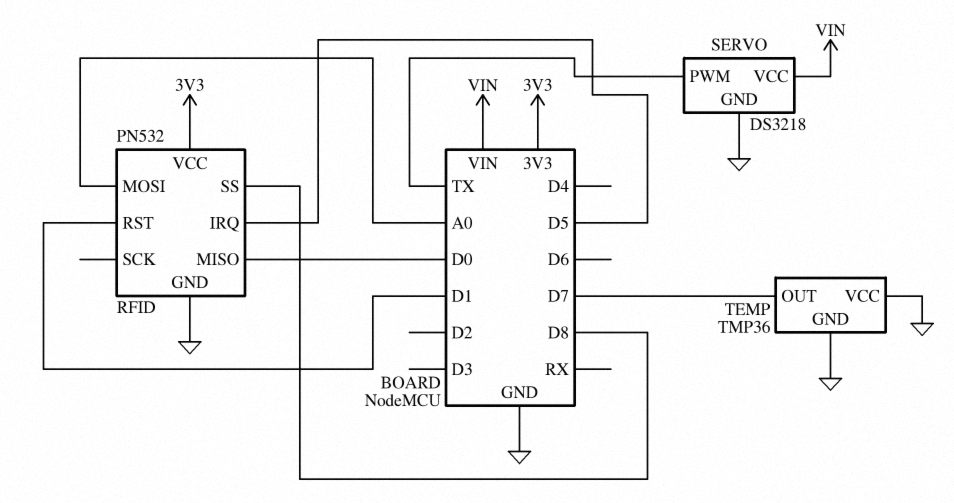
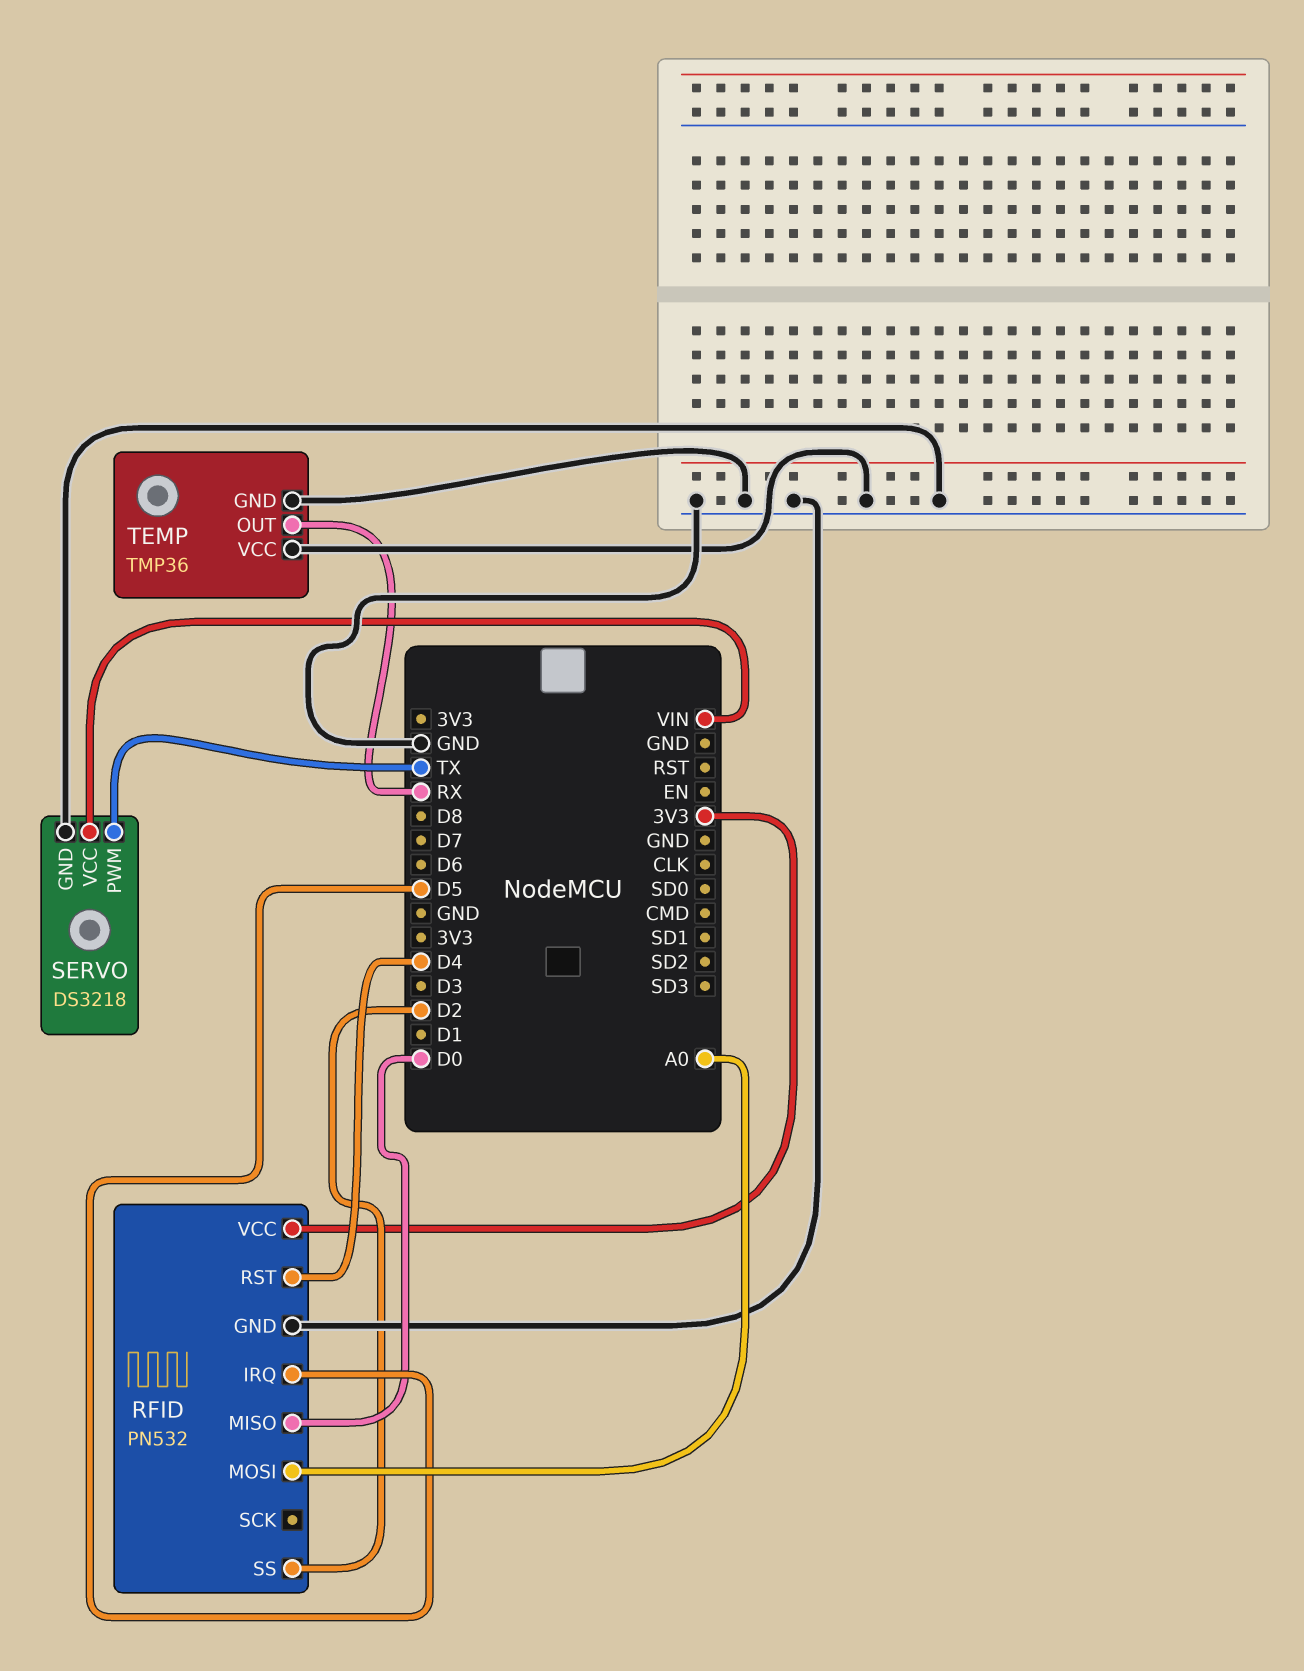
RFID pin RST: D1 -> D4
RFID pin SS: D8 -> D2
TEMP pin OUT: D7 -> RX

